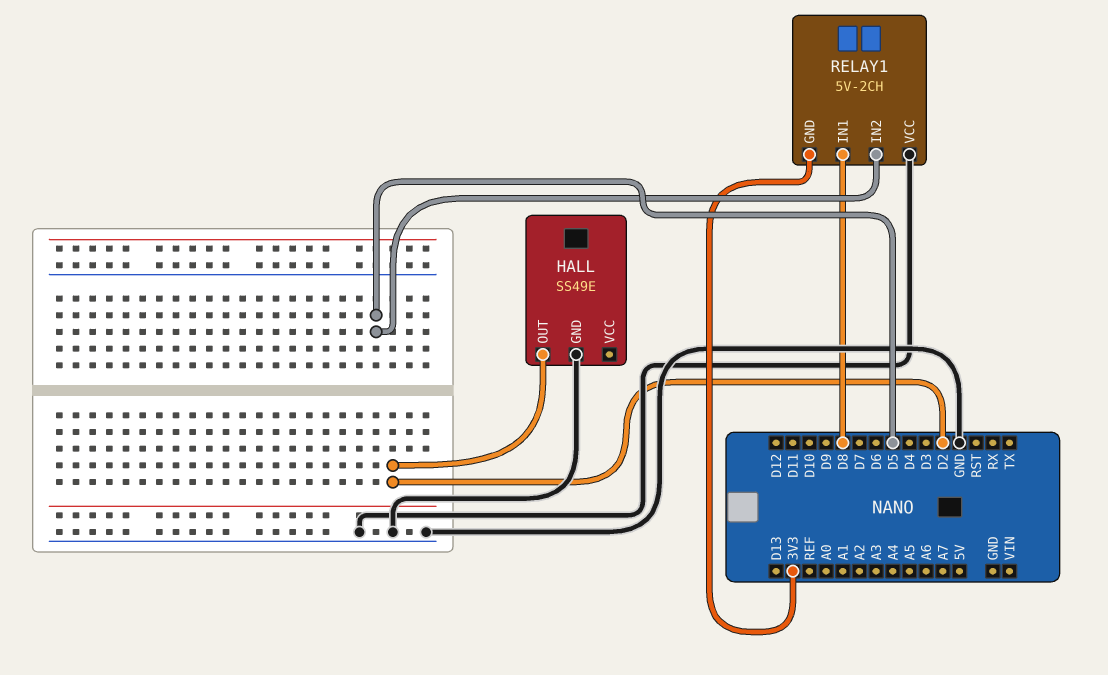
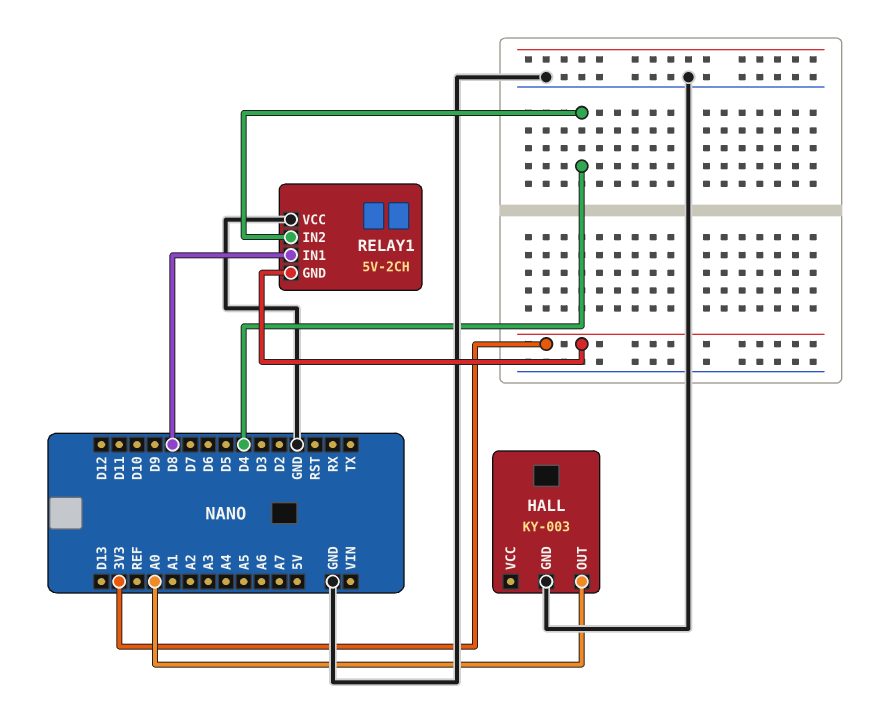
HALL: SS49E -> KY-003
HALL pin OUT: D2 -> A0
RELAY1 pin IN2: D5 -> D4

